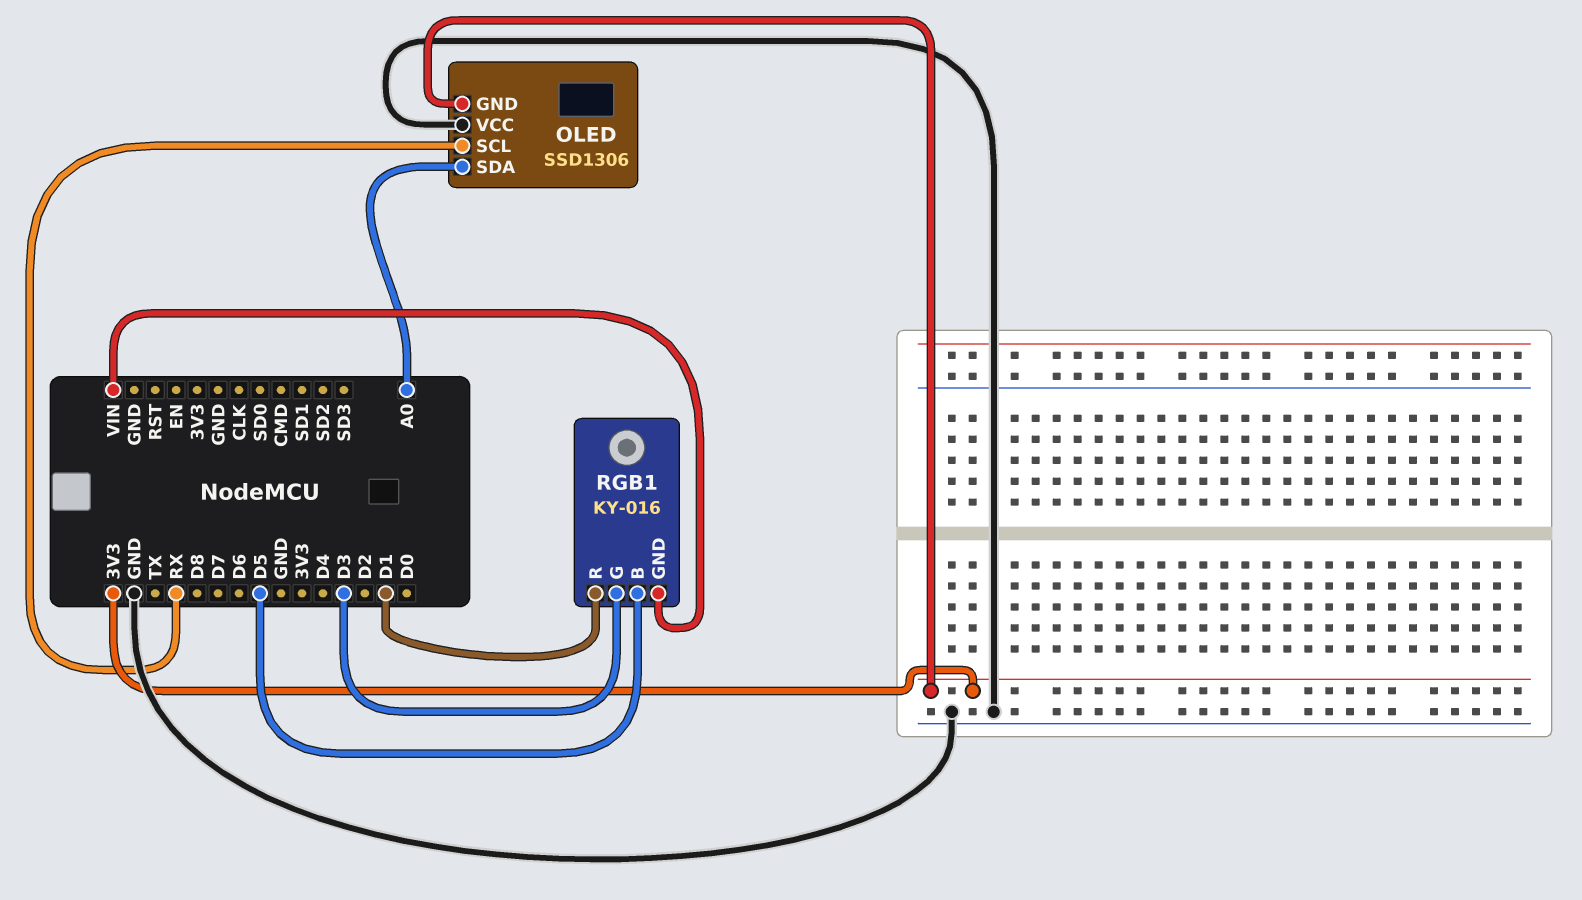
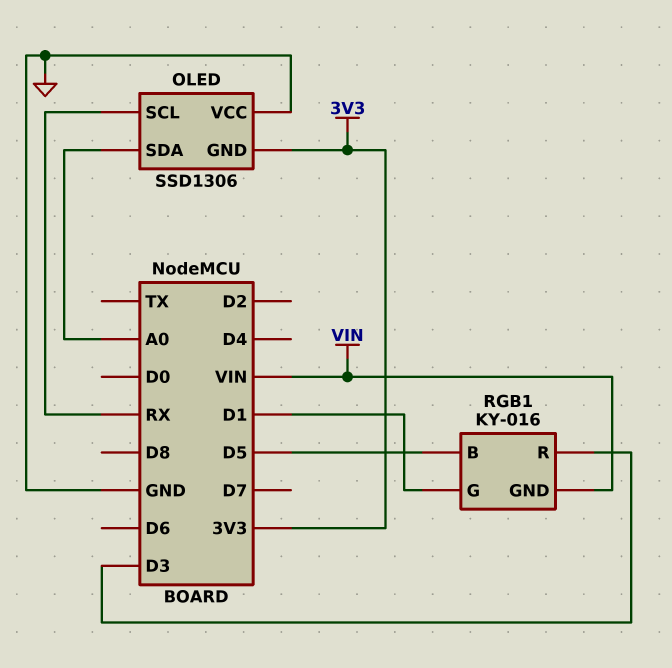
RGB1 pin G: D3 -> D1
RGB1 pin R: D1 -> D3

